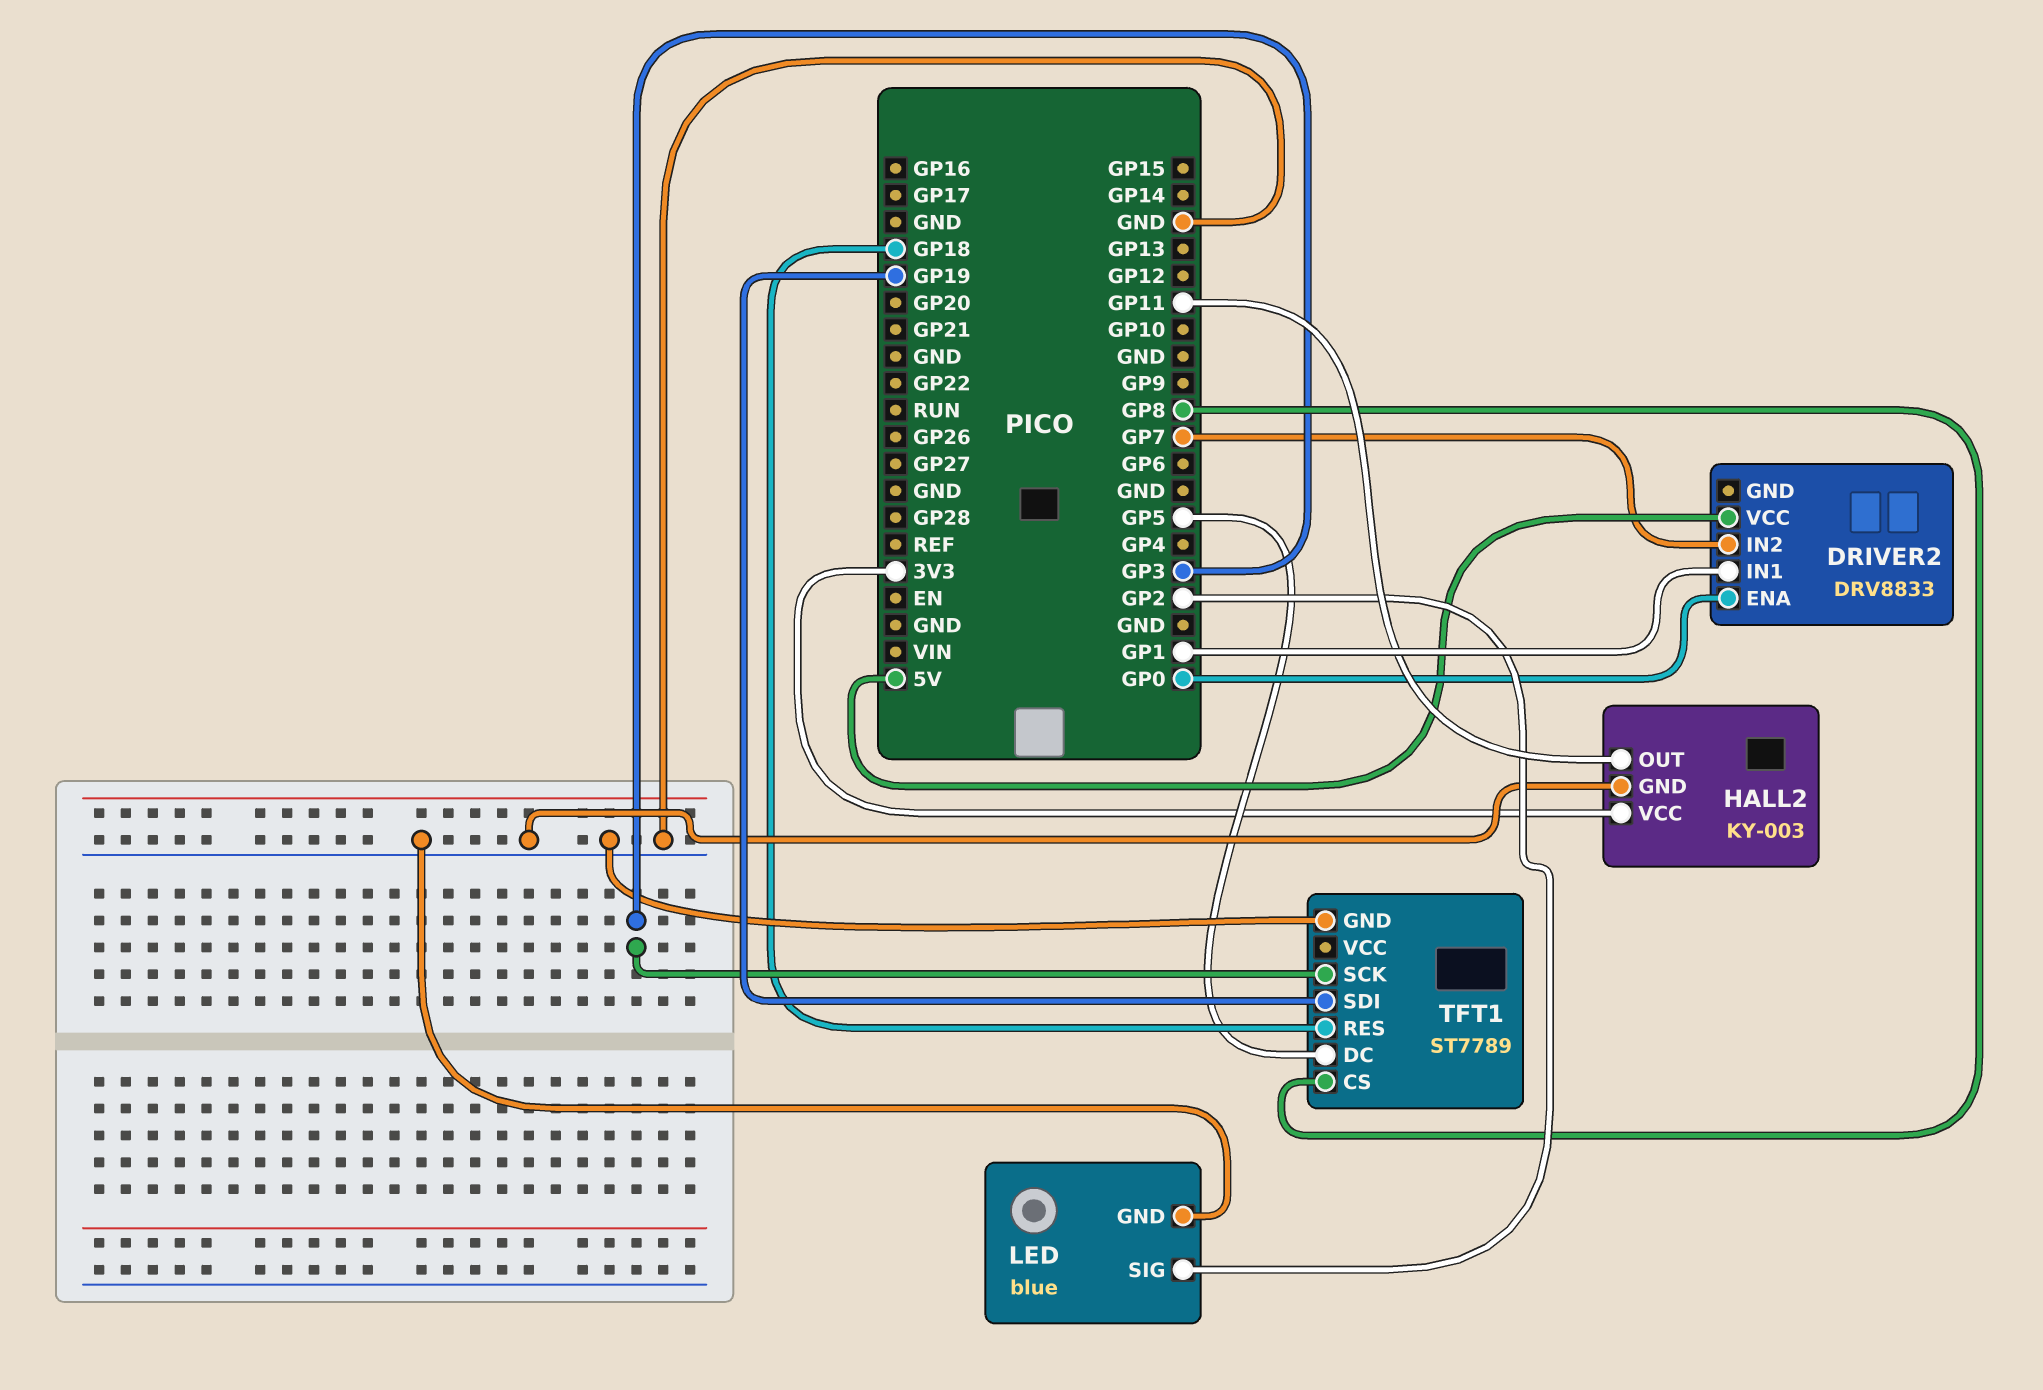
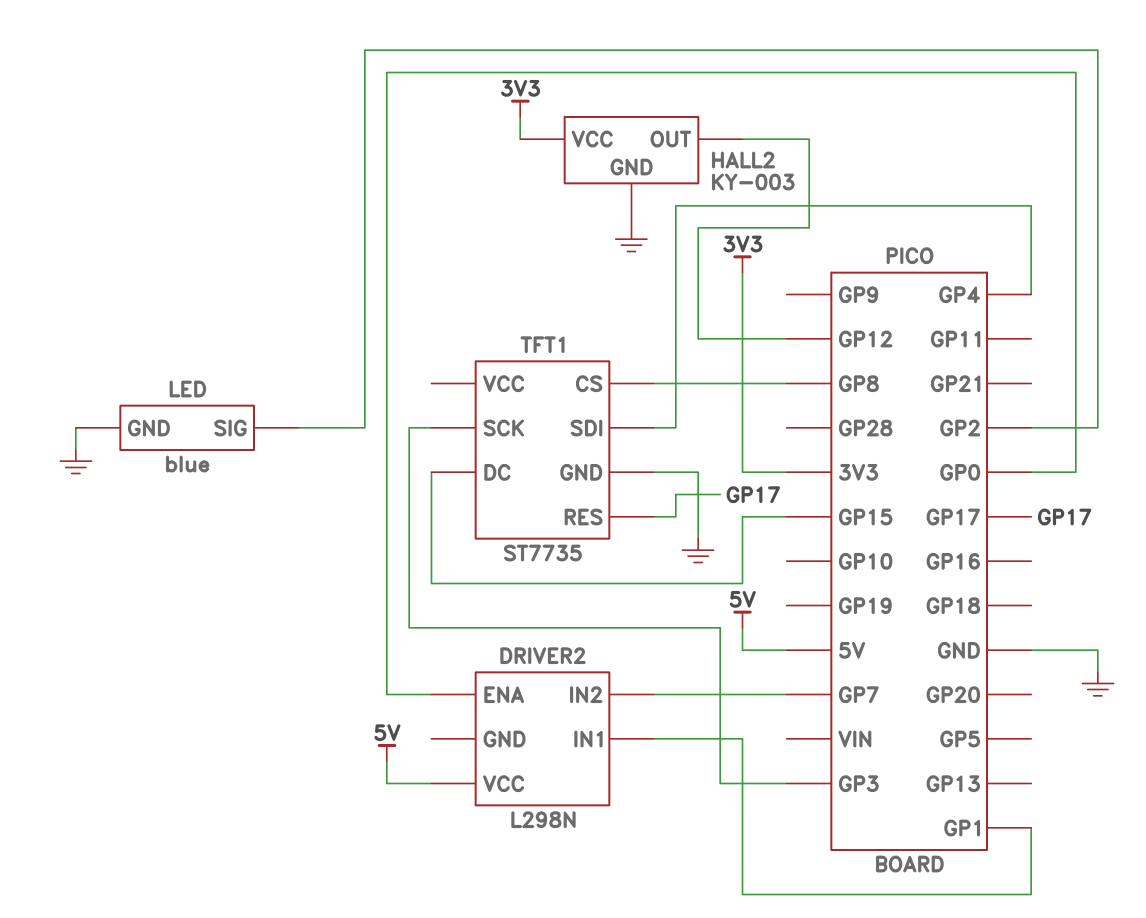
DRIVER2: DRV8833 -> L298N
HALL2 pin OUT: GP11 -> GP12
TFT1: ST7789 -> ST7735
TFT1 pin DC: GP5 -> GP15
TFT1 pin RES: GP18 -> GP17
TFT1 pin SDI: GP19 -> GP4

